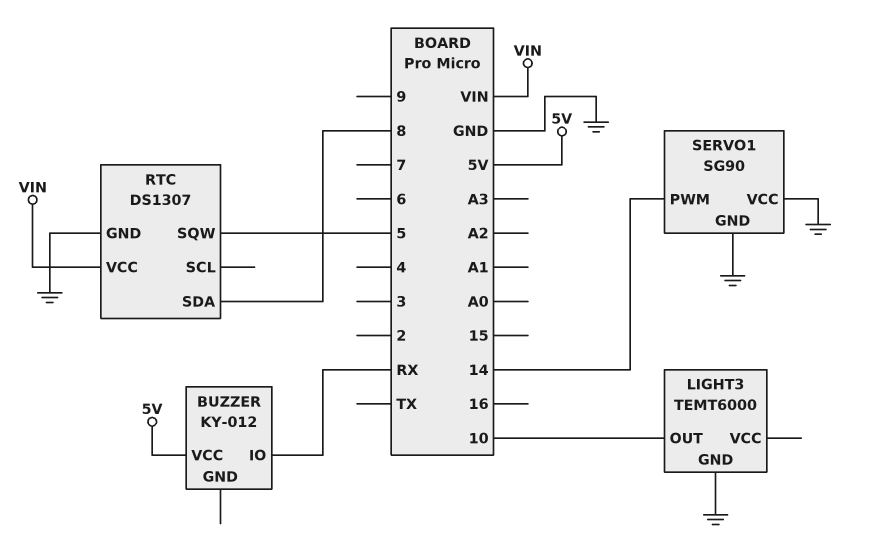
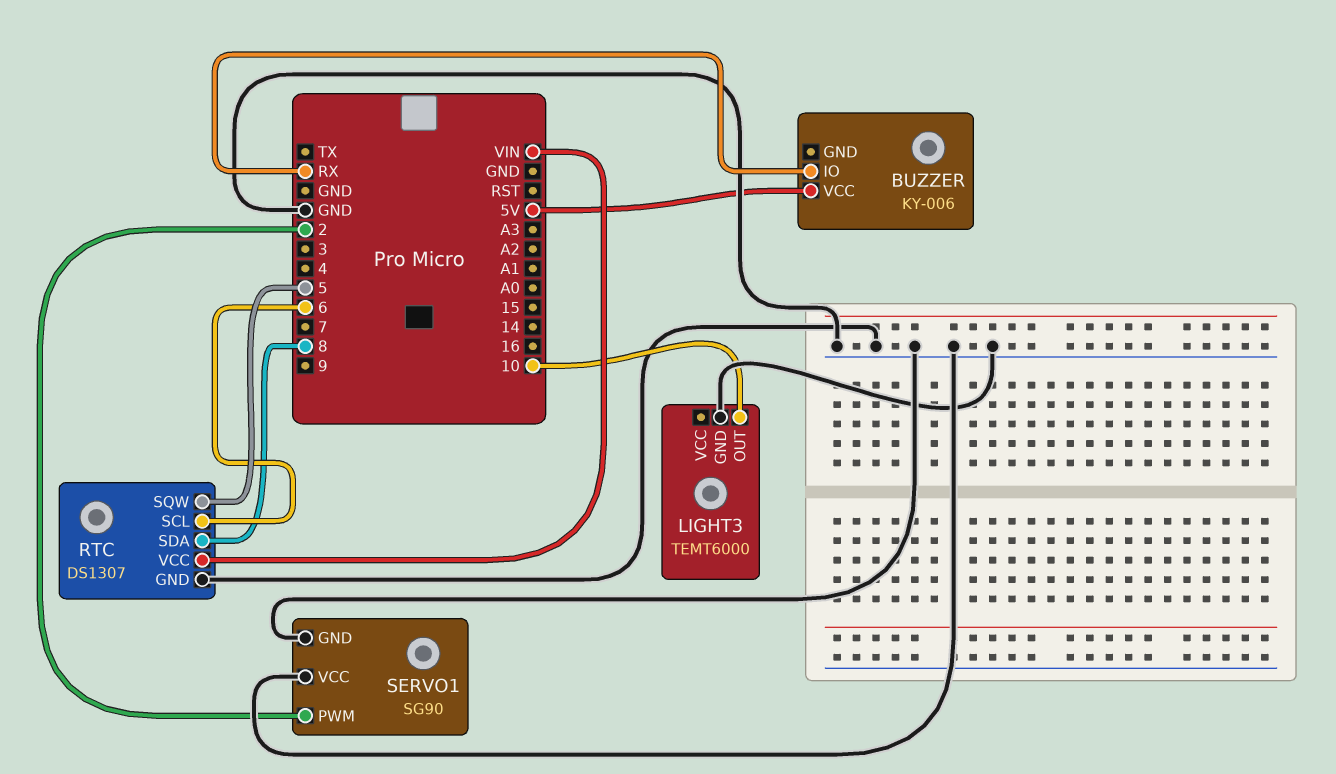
BUZZER: KY-012 -> KY-006
RTC pin SCL: none -> 6
SERVO1 pin PWM: 14 -> 2

